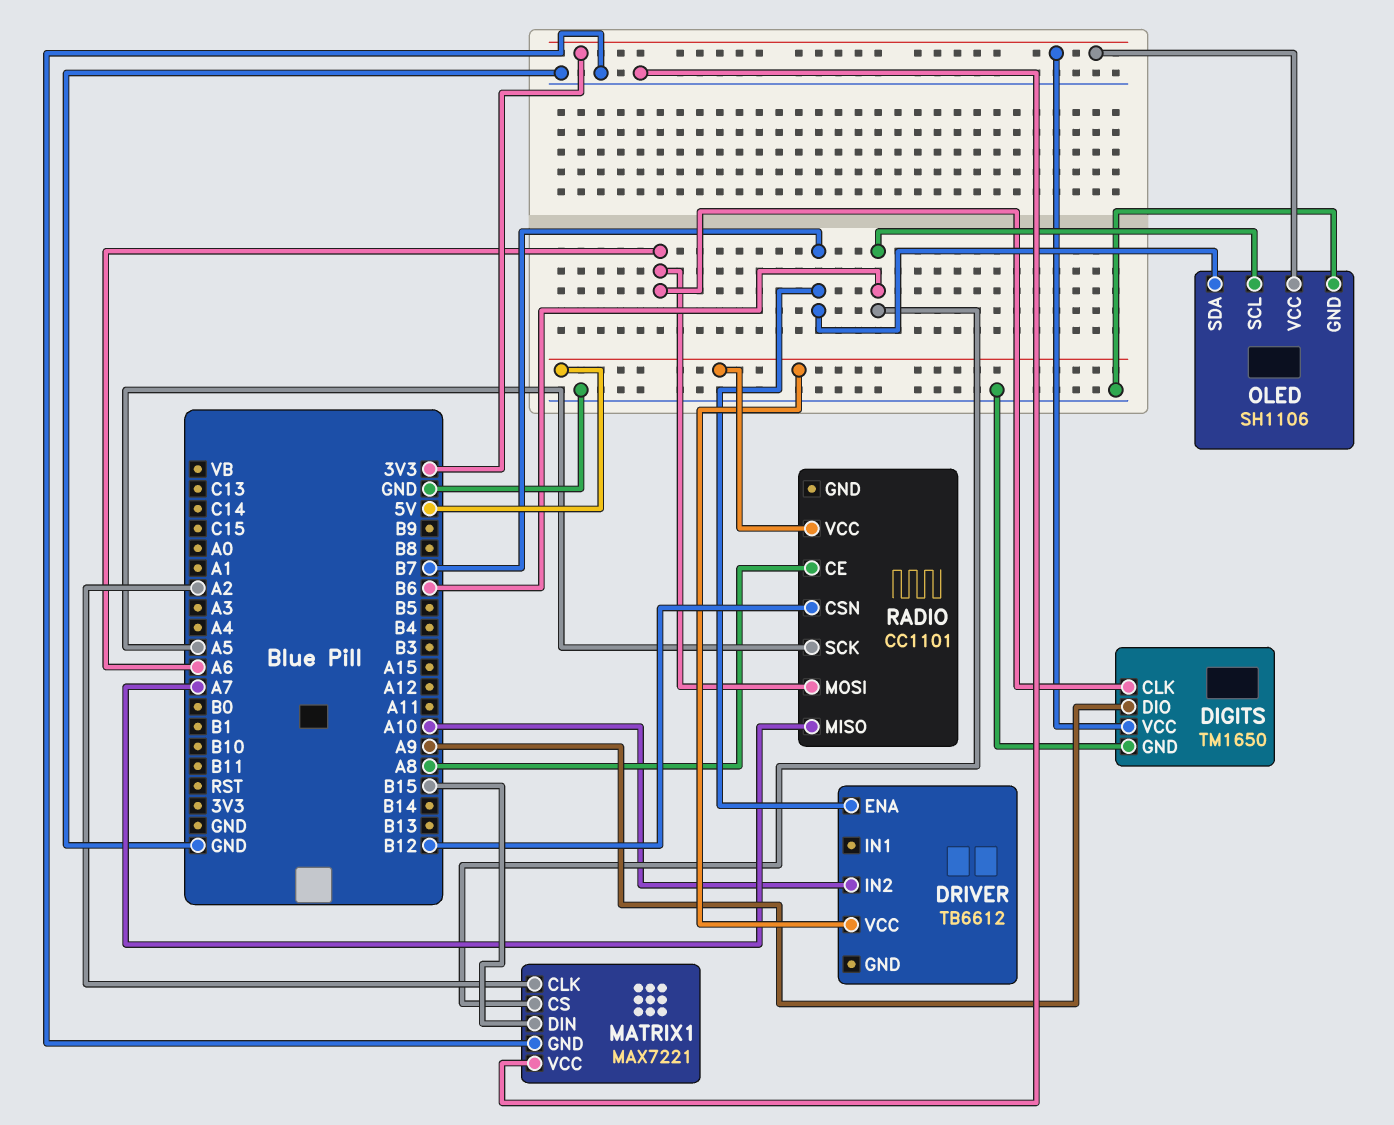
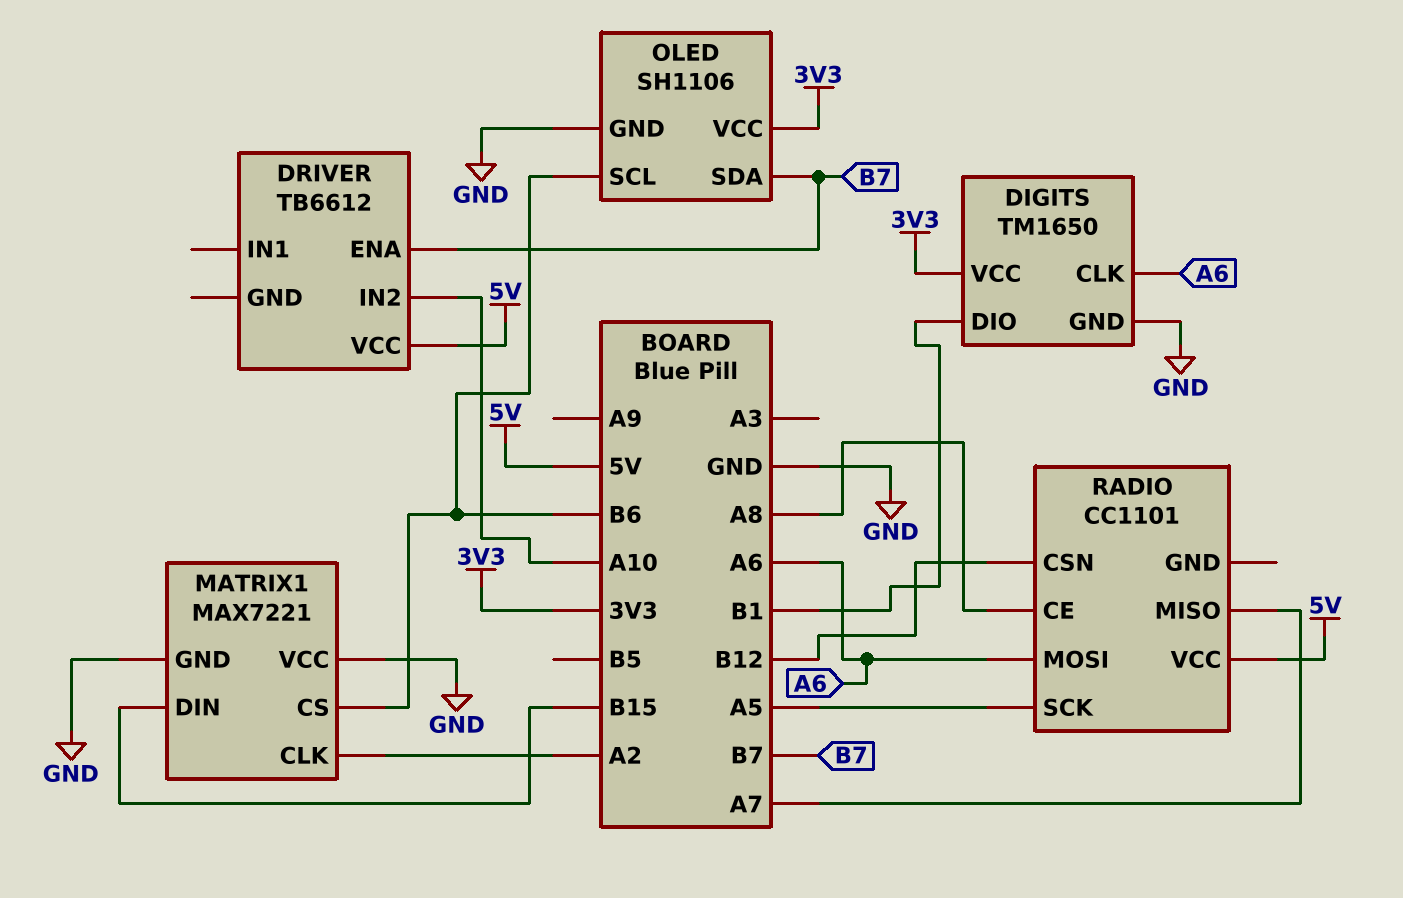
DIGITS pin DIO: A9 -> B1

